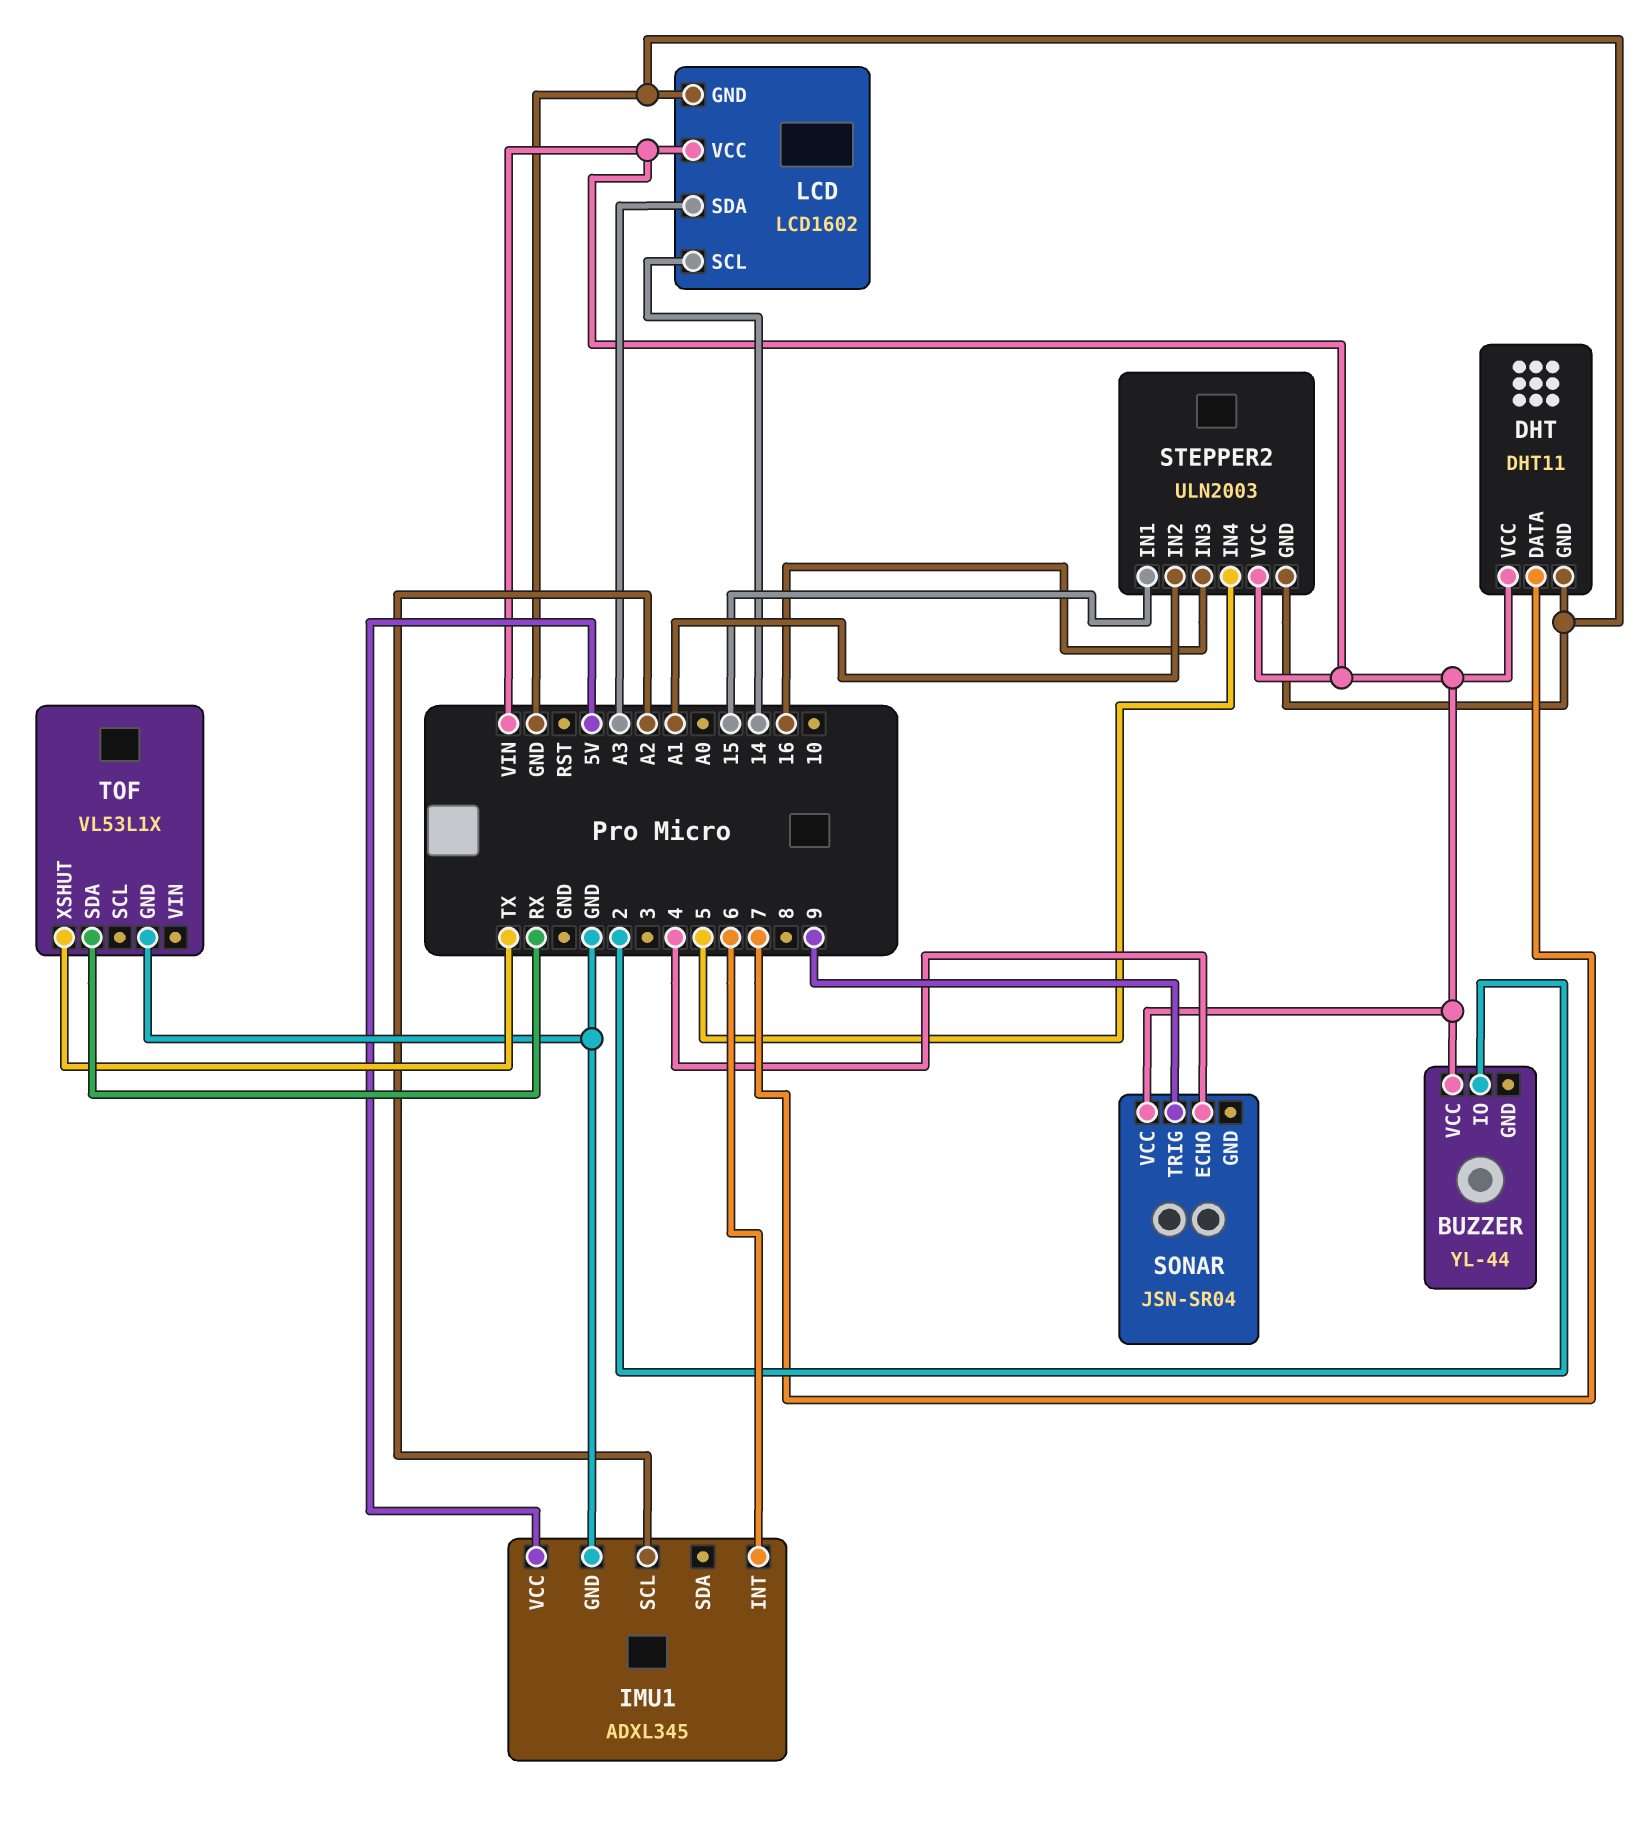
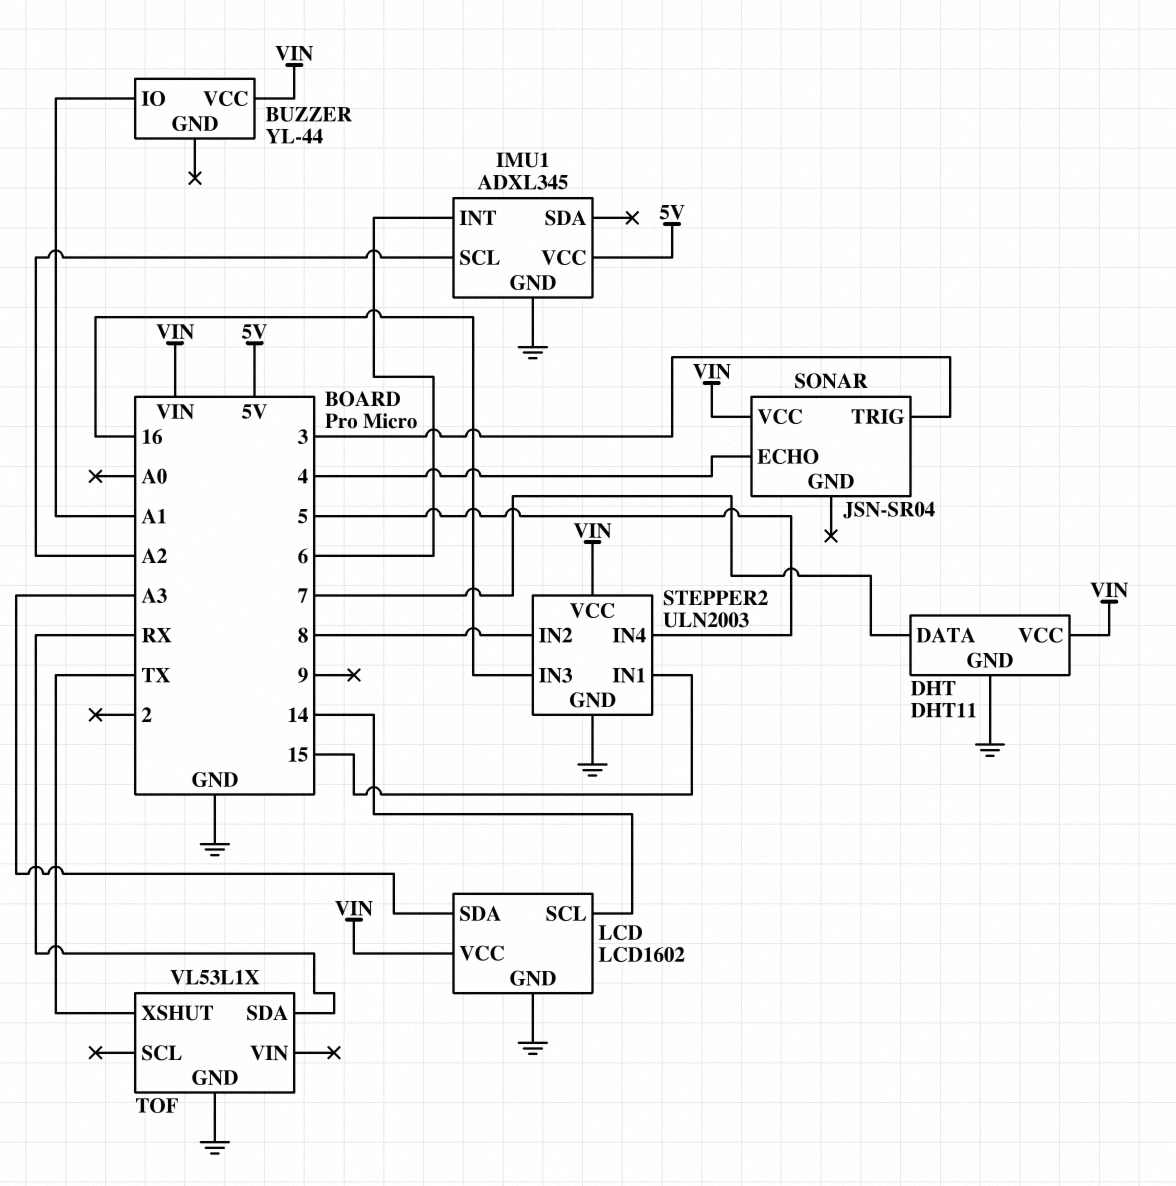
BUZZER pin IO: 2 -> A1
SONAR pin TRIG: 9 -> 3
STEPPER2 pin IN2: A1 -> 8

